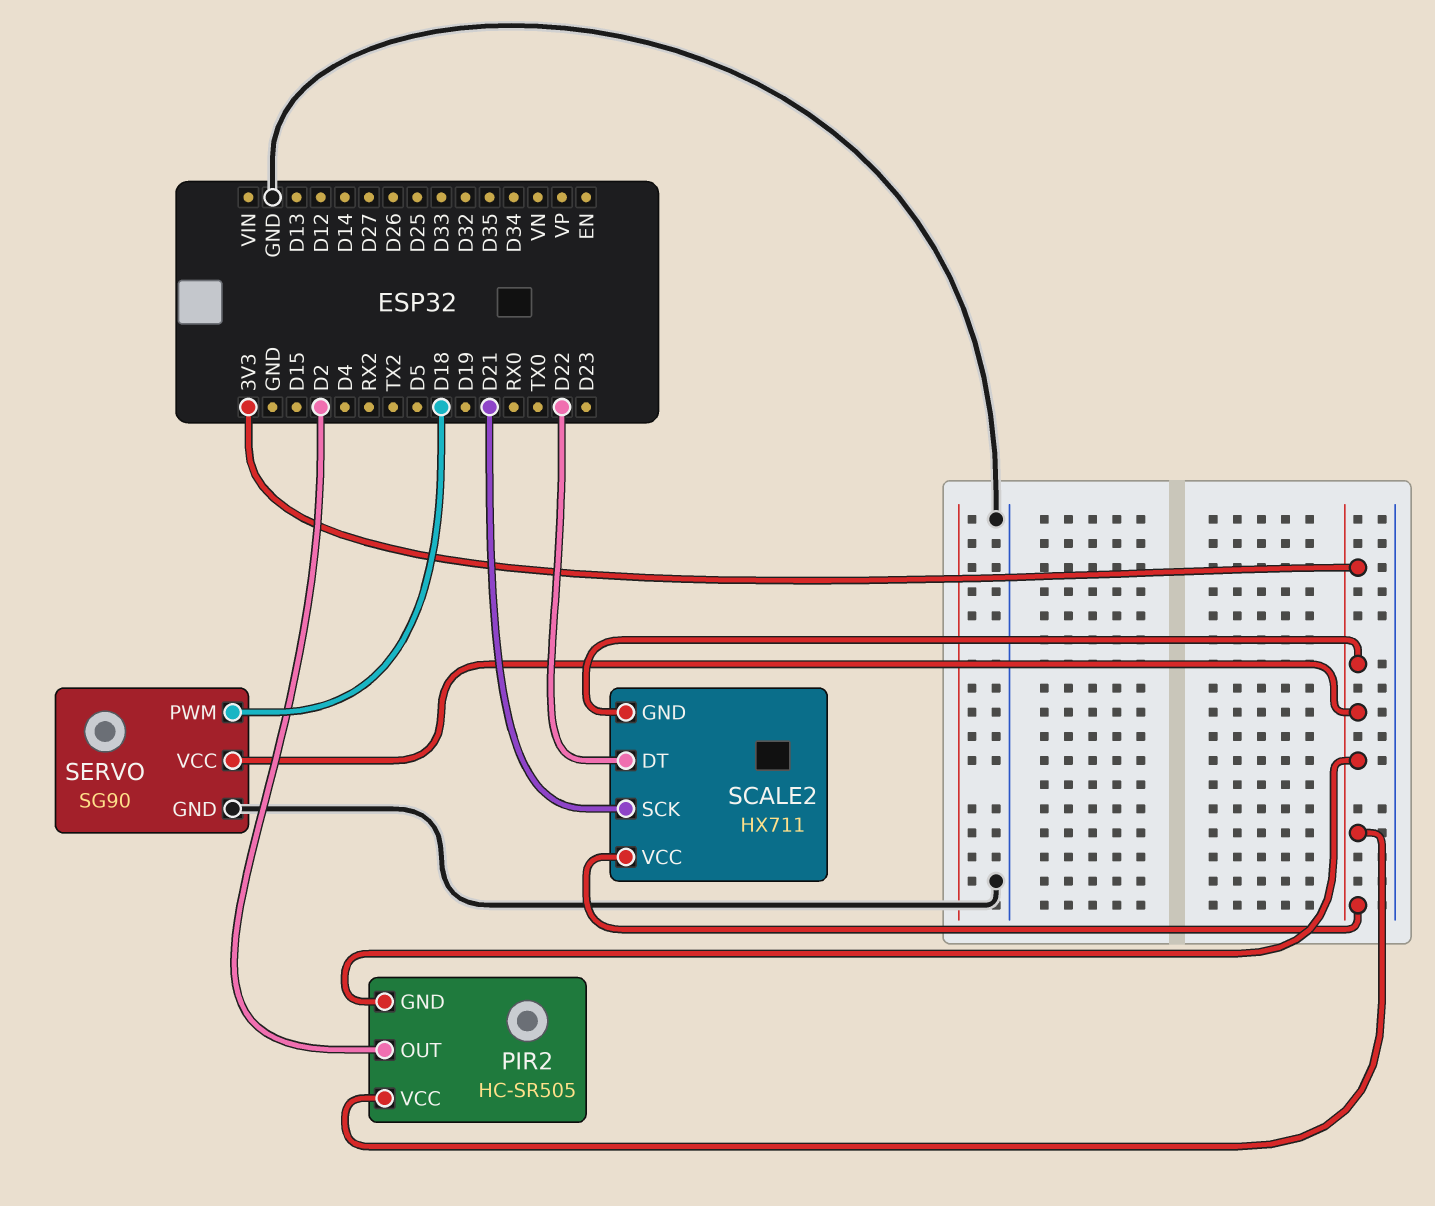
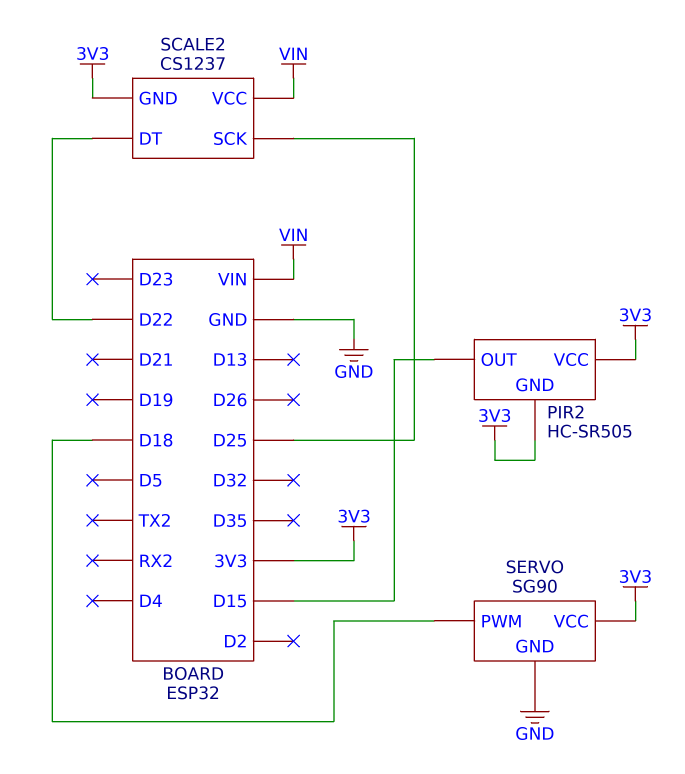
PIR2 pin OUT: D2 -> D15
SCALE2: HX711 -> CS1237
SCALE2 pin SCK: D21 -> D25
SCALE2 pin VCC: 3V3 -> VIN

